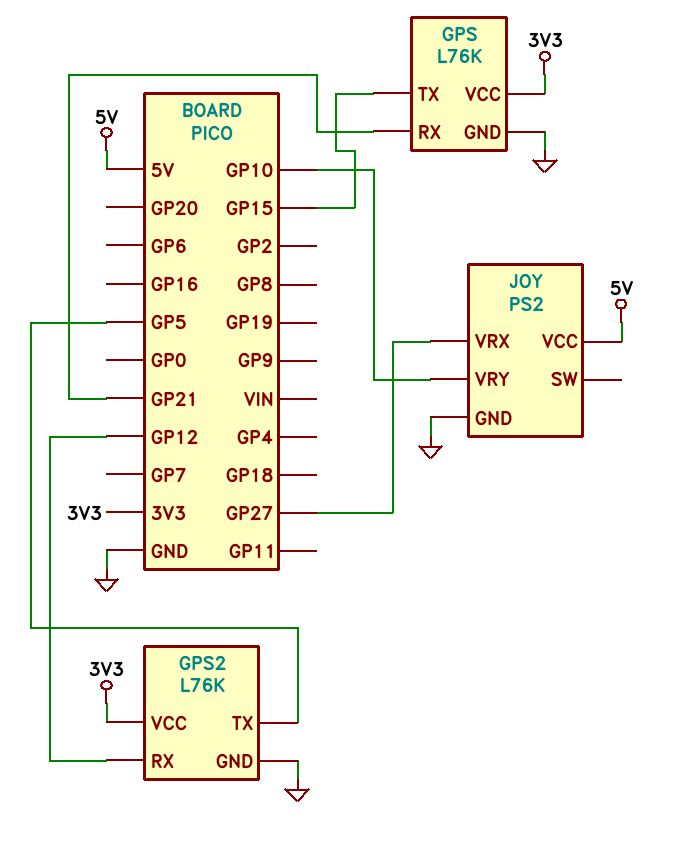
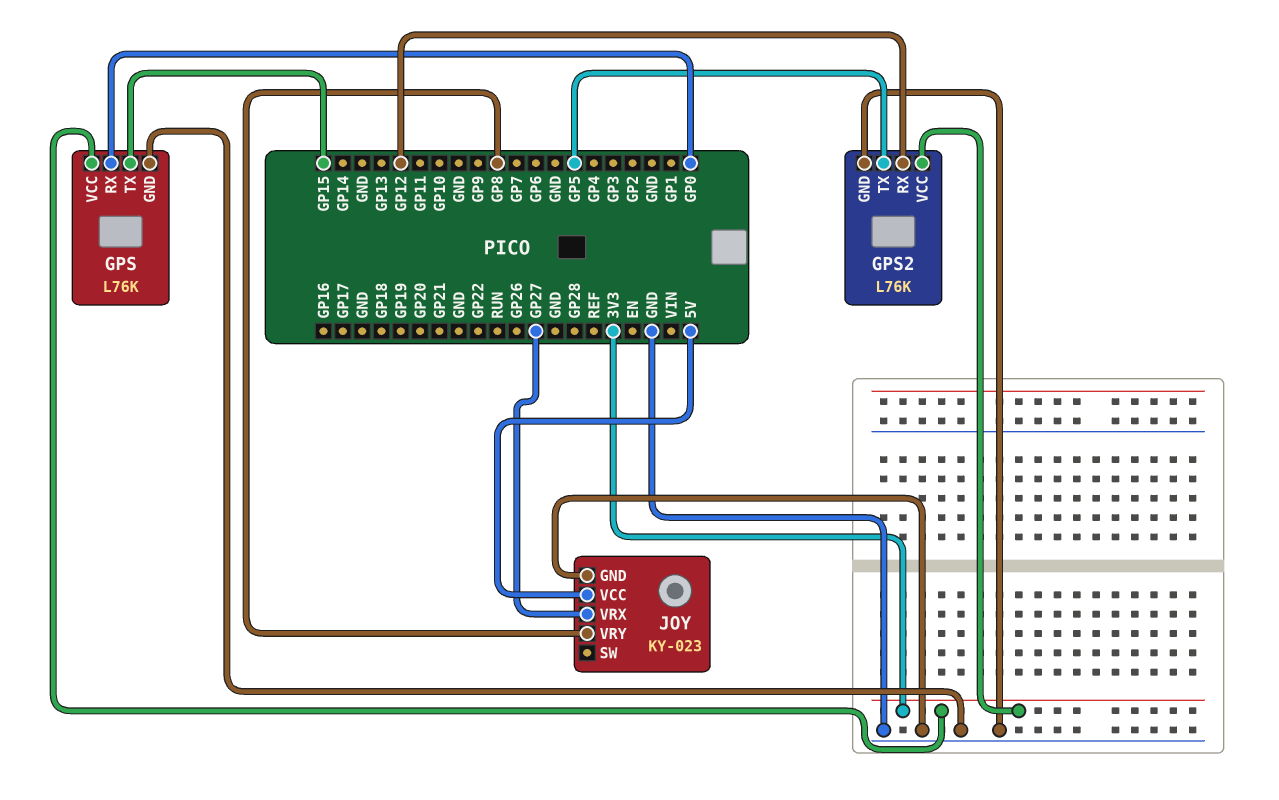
GPS pin RX: GP21 -> GP0
JOY: PS2 -> KY-023
JOY pin VRY: GP10 -> GP8

